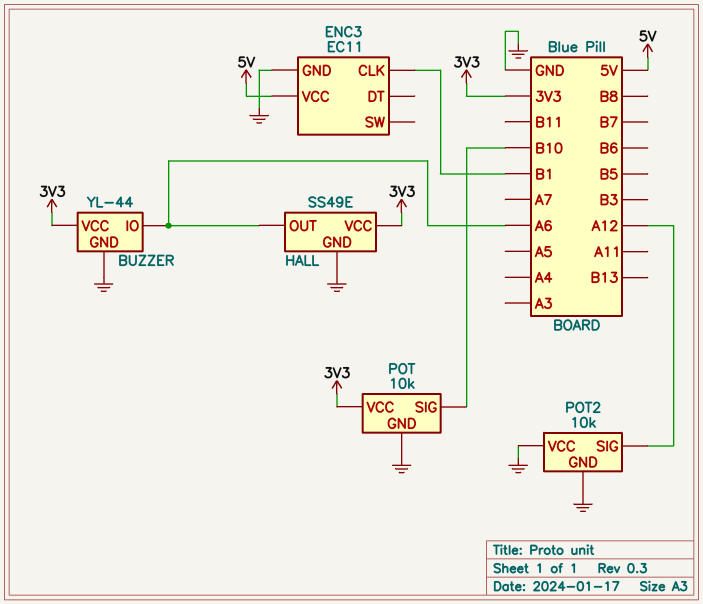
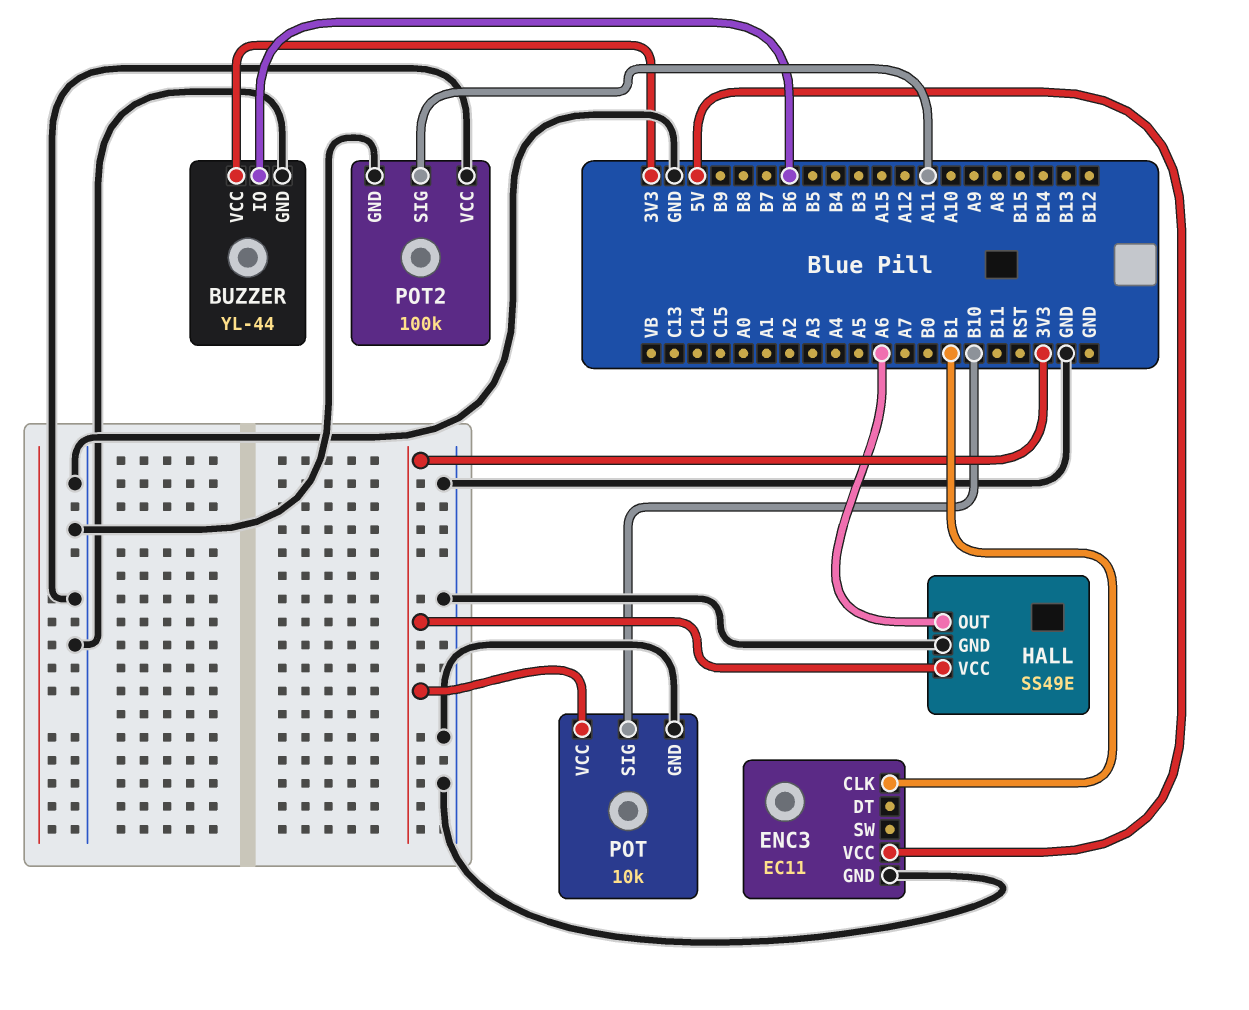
BUZZER pin IO: A6 -> B6
POT2: 10k -> 100k
POT2 pin SIG: A12 -> A11

